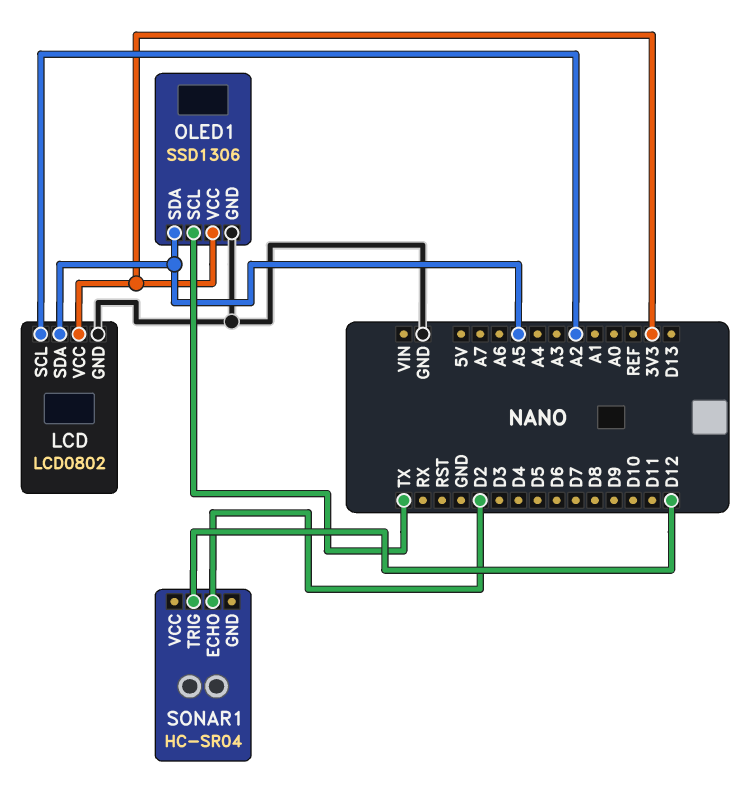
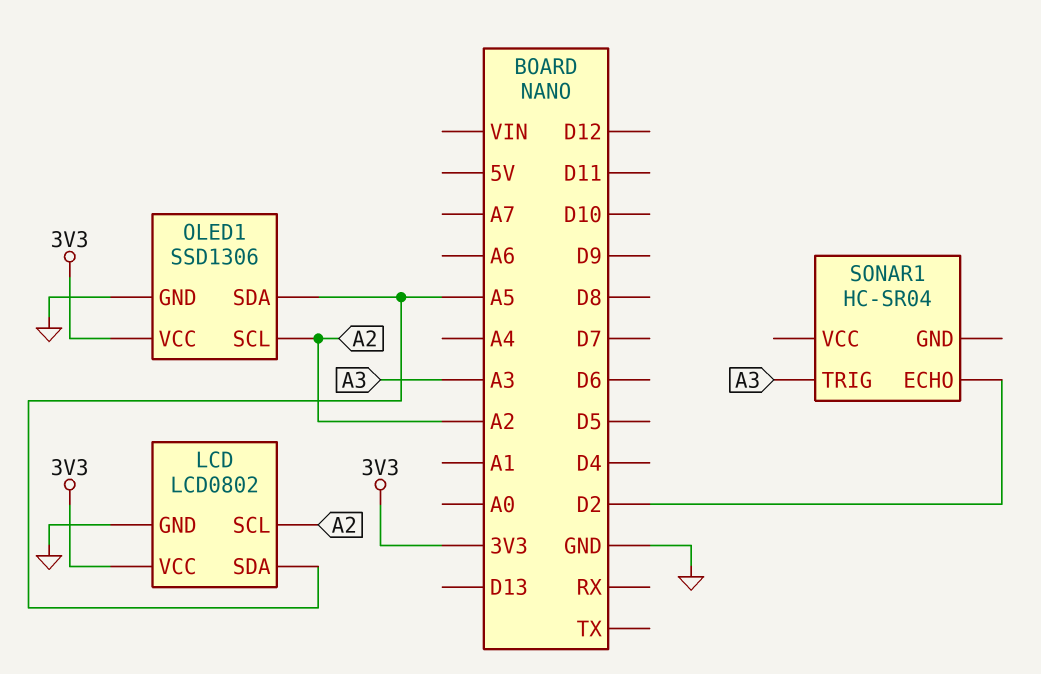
OLED1 pin SCL: TX -> A2
SONAR1 pin TRIG: D12 -> A3

